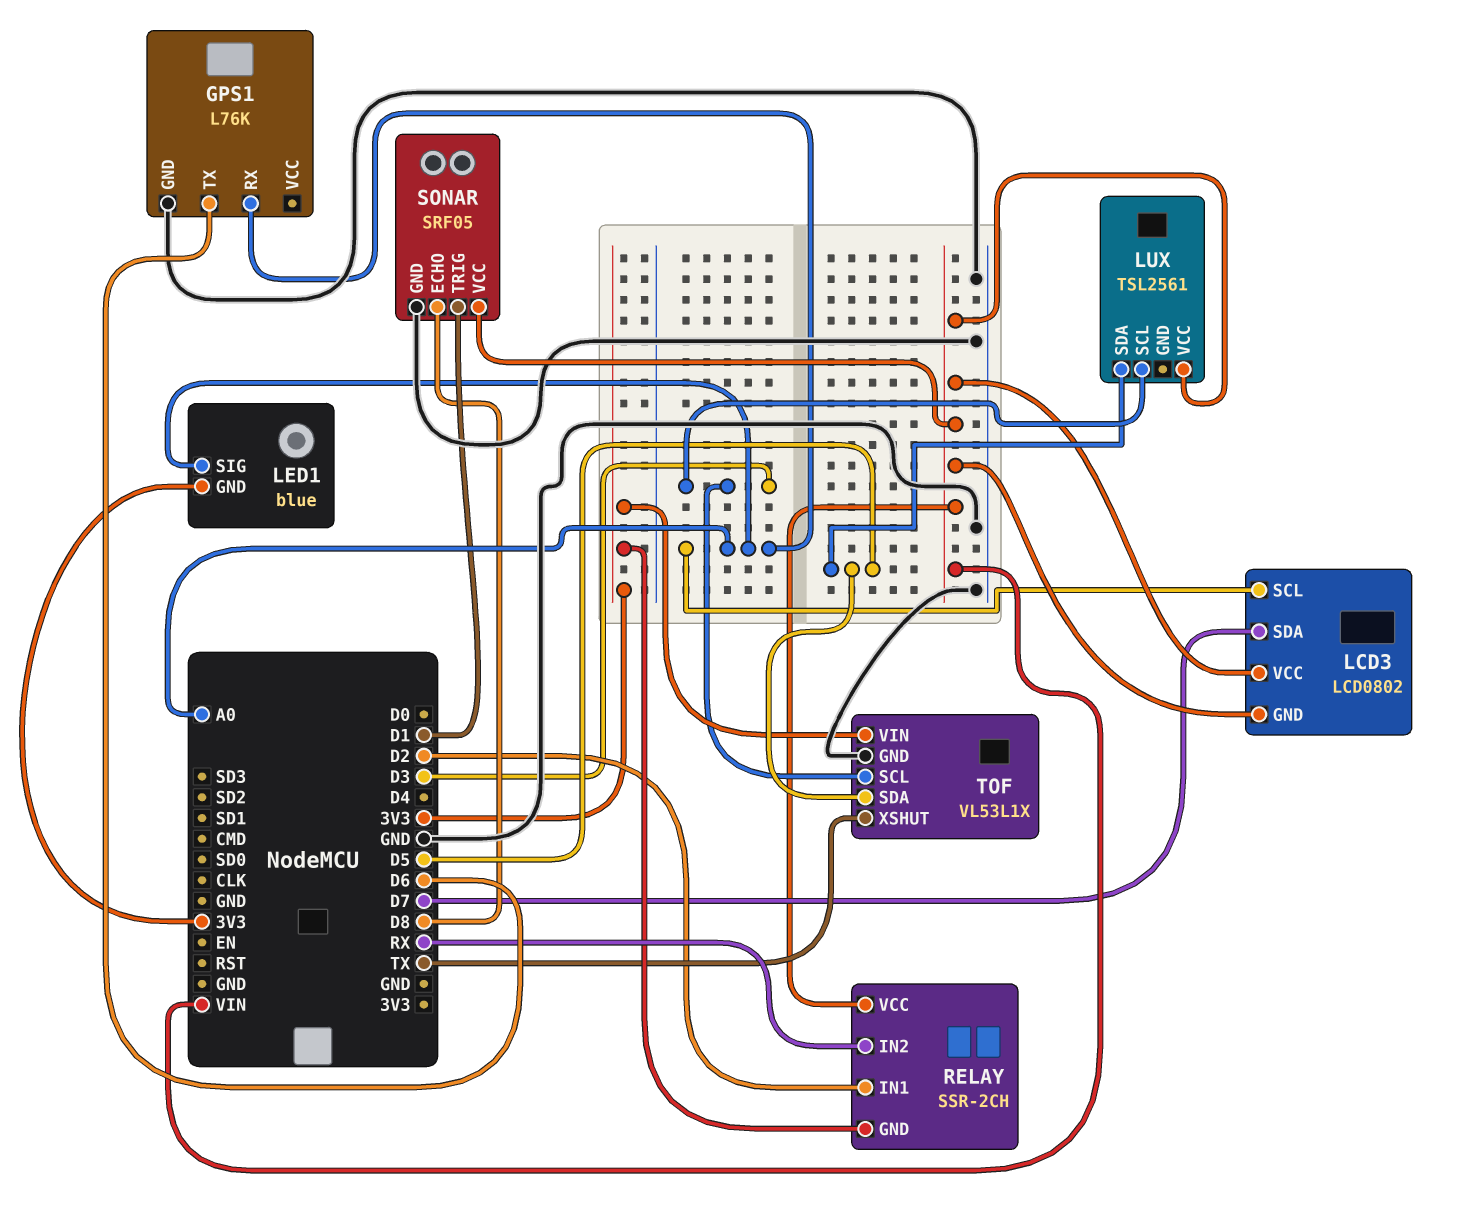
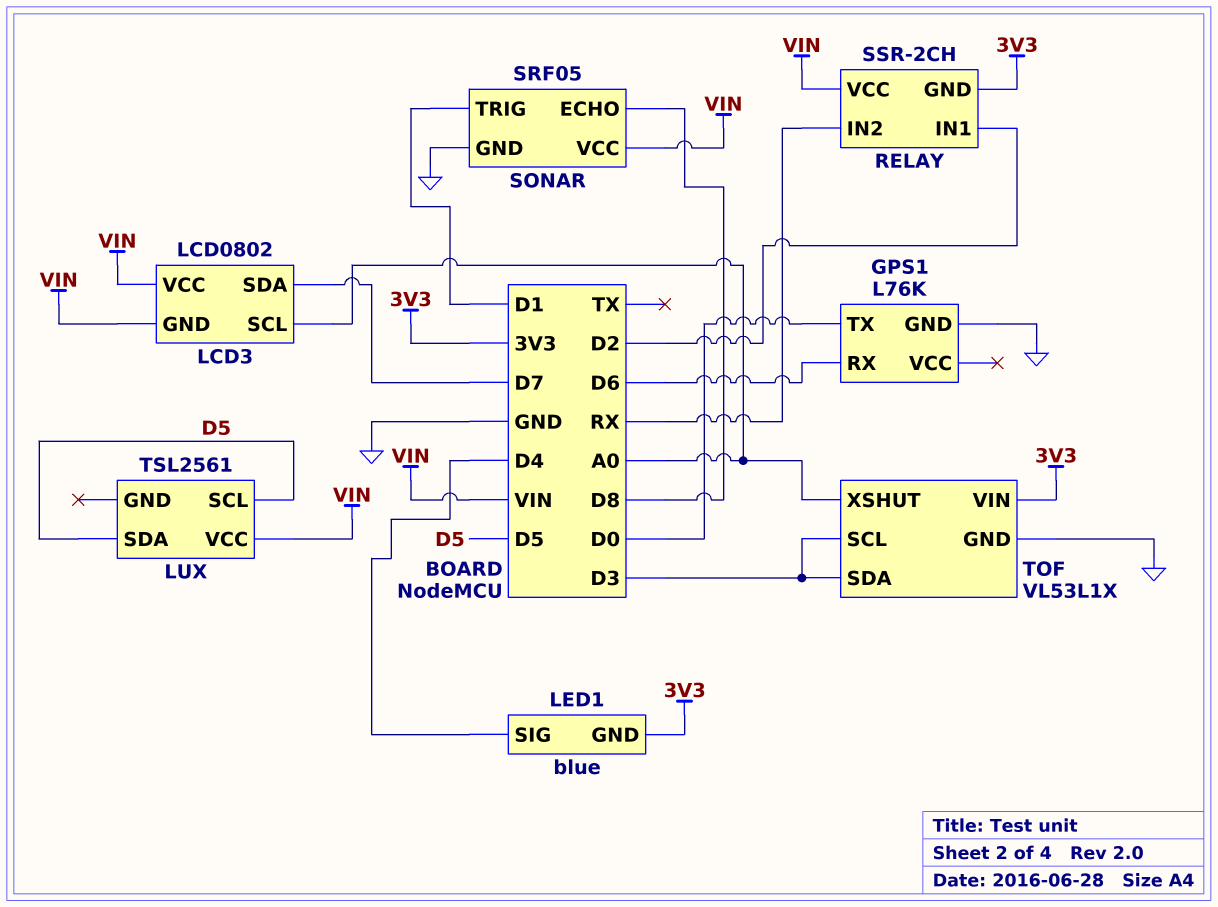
GPS1 pin RX: A0 -> D6
GPS1 pin TX: D6 -> D0
LED1 pin SIG: A0 -> D4
LUX pin SCL: D3 -> D5
TOF pin SDA: D5 -> D3
TOF pin XSHUT: TX -> A0

